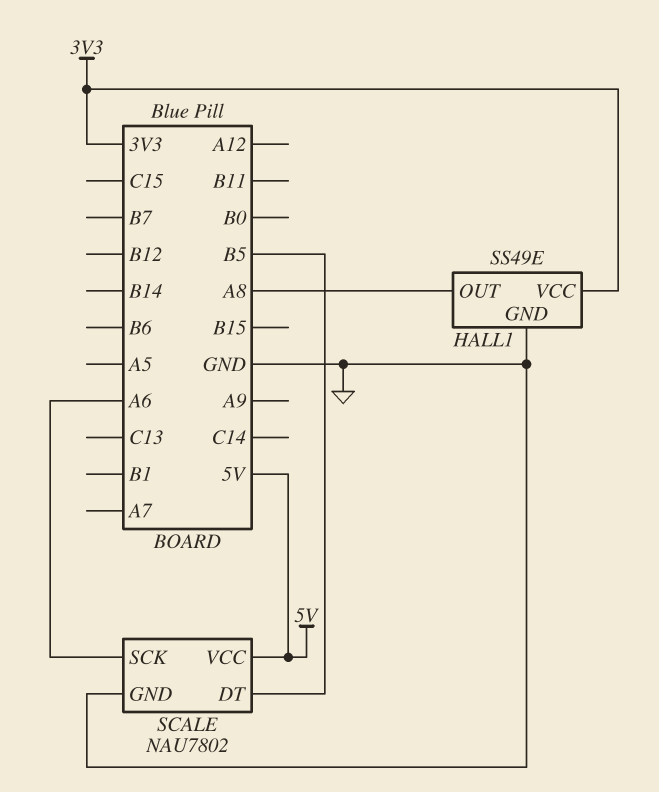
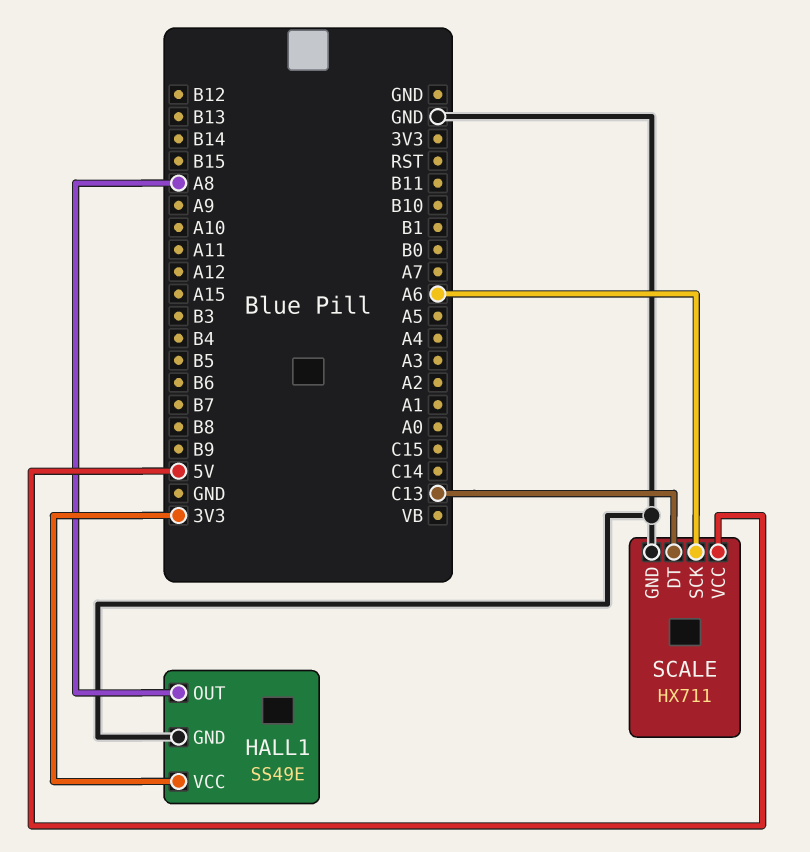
SCALE: NAU7802 -> HX711
SCALE pin DT: B5 -> C13

